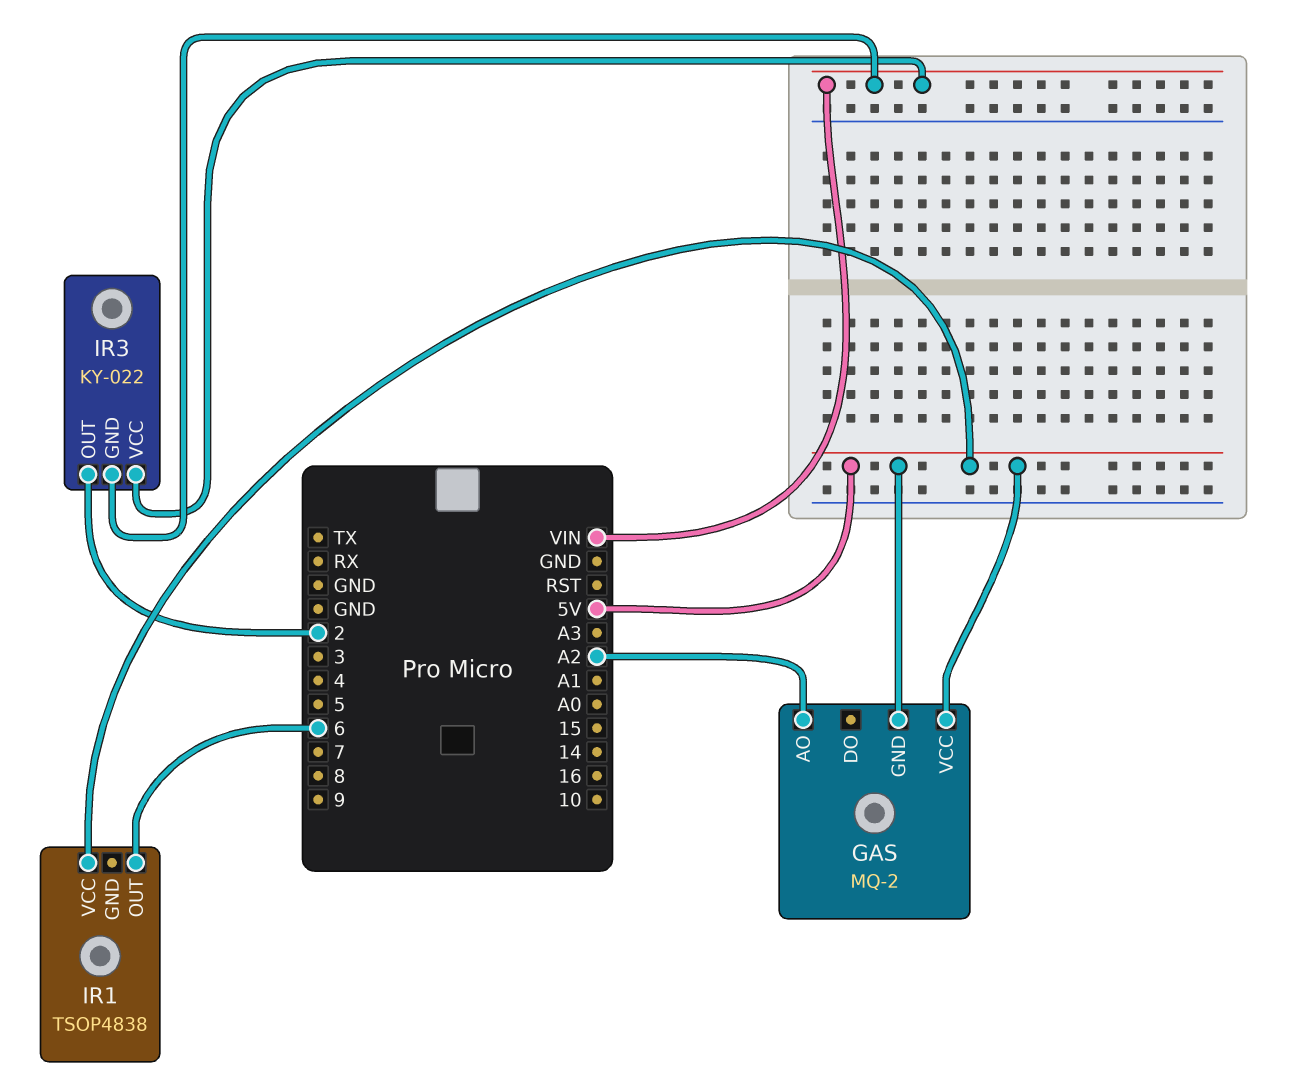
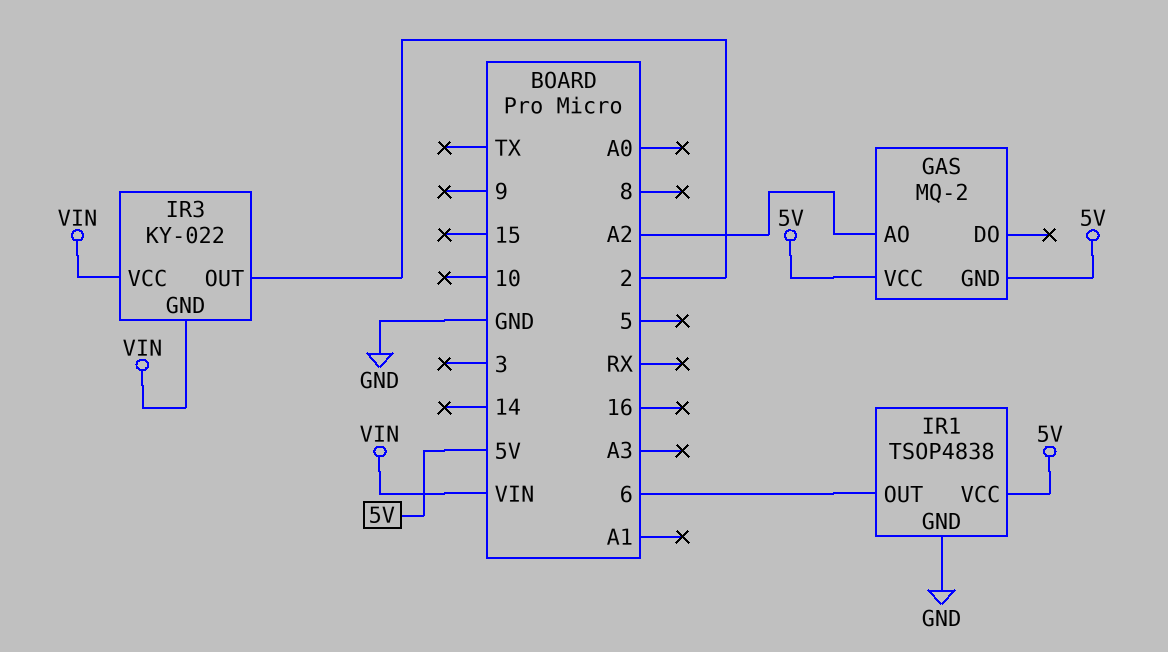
IR1 pin GND: none -> GND

